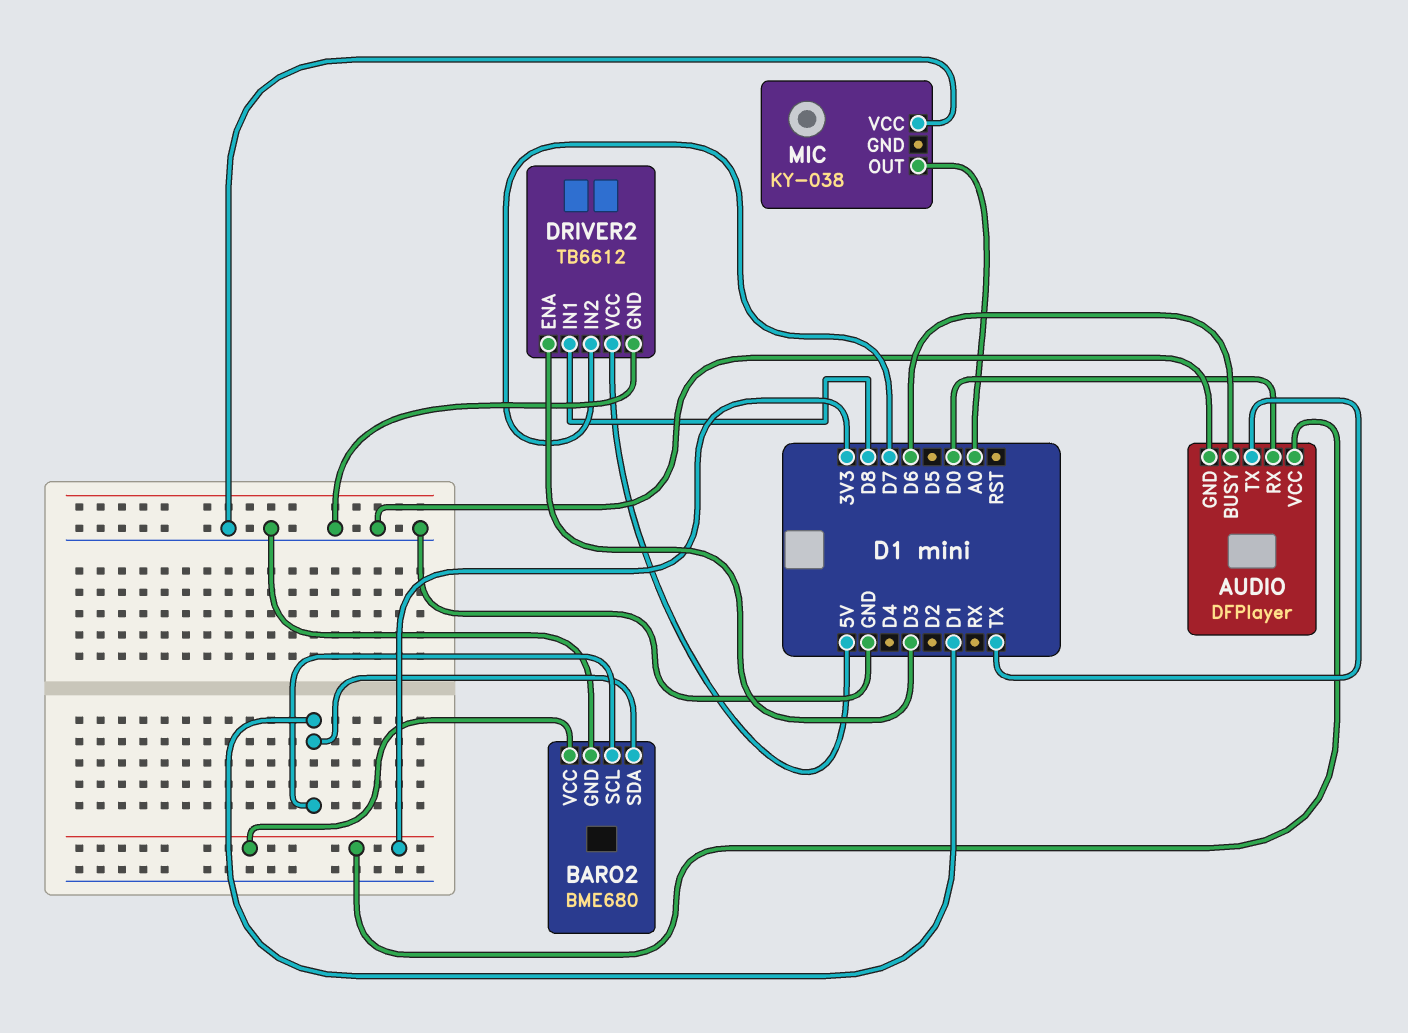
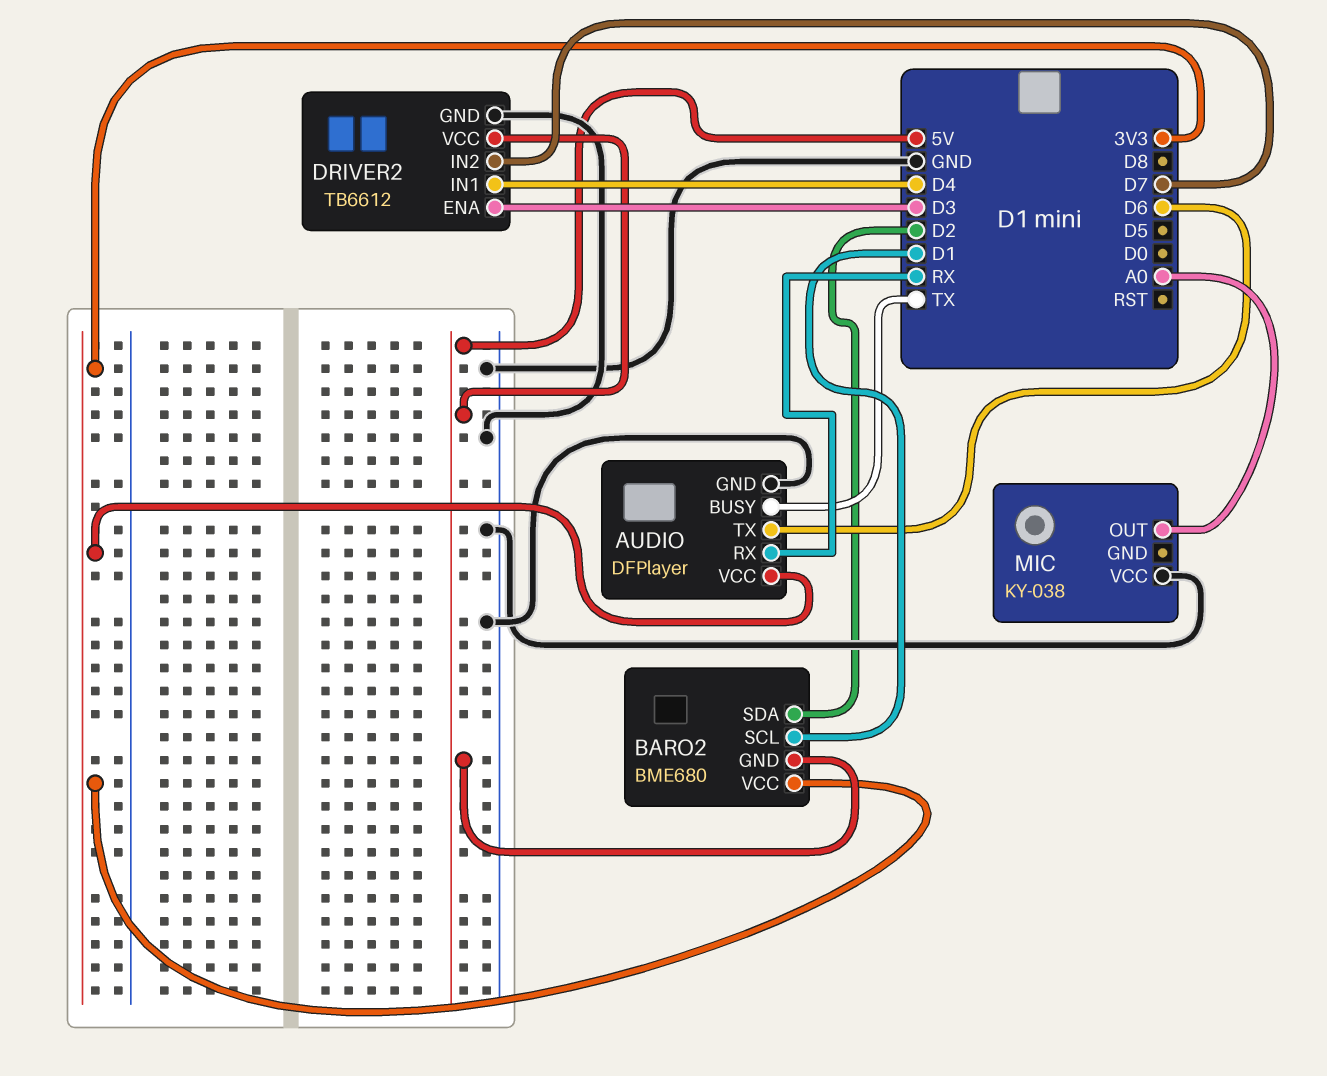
AUDIO pin BUSY: D6 -> TX
AUDIO pin RX: D0 -> RX
AUDIO pin TX: TX -> D6
BARO2 pin GND: GND -> 5V
BARO2 pin SDA: D1 -> D2
DRIVER2 pin IN1: D8 -> D4

